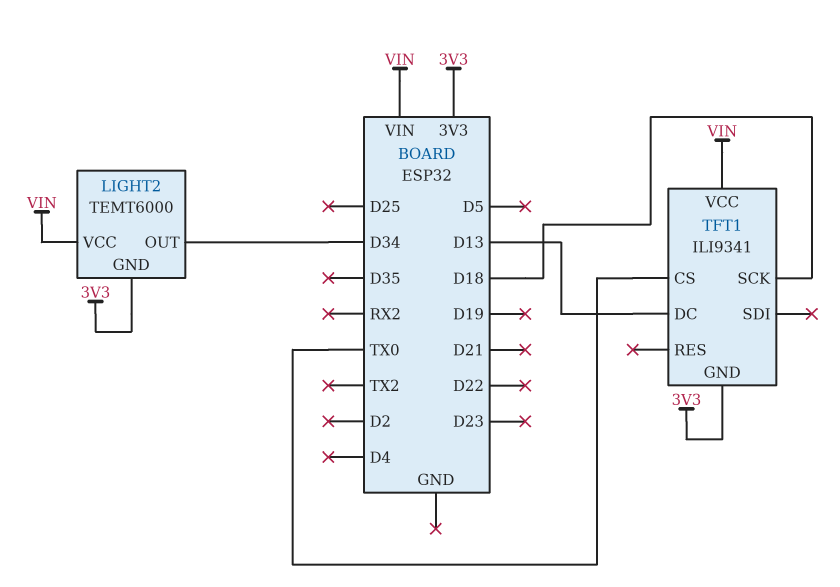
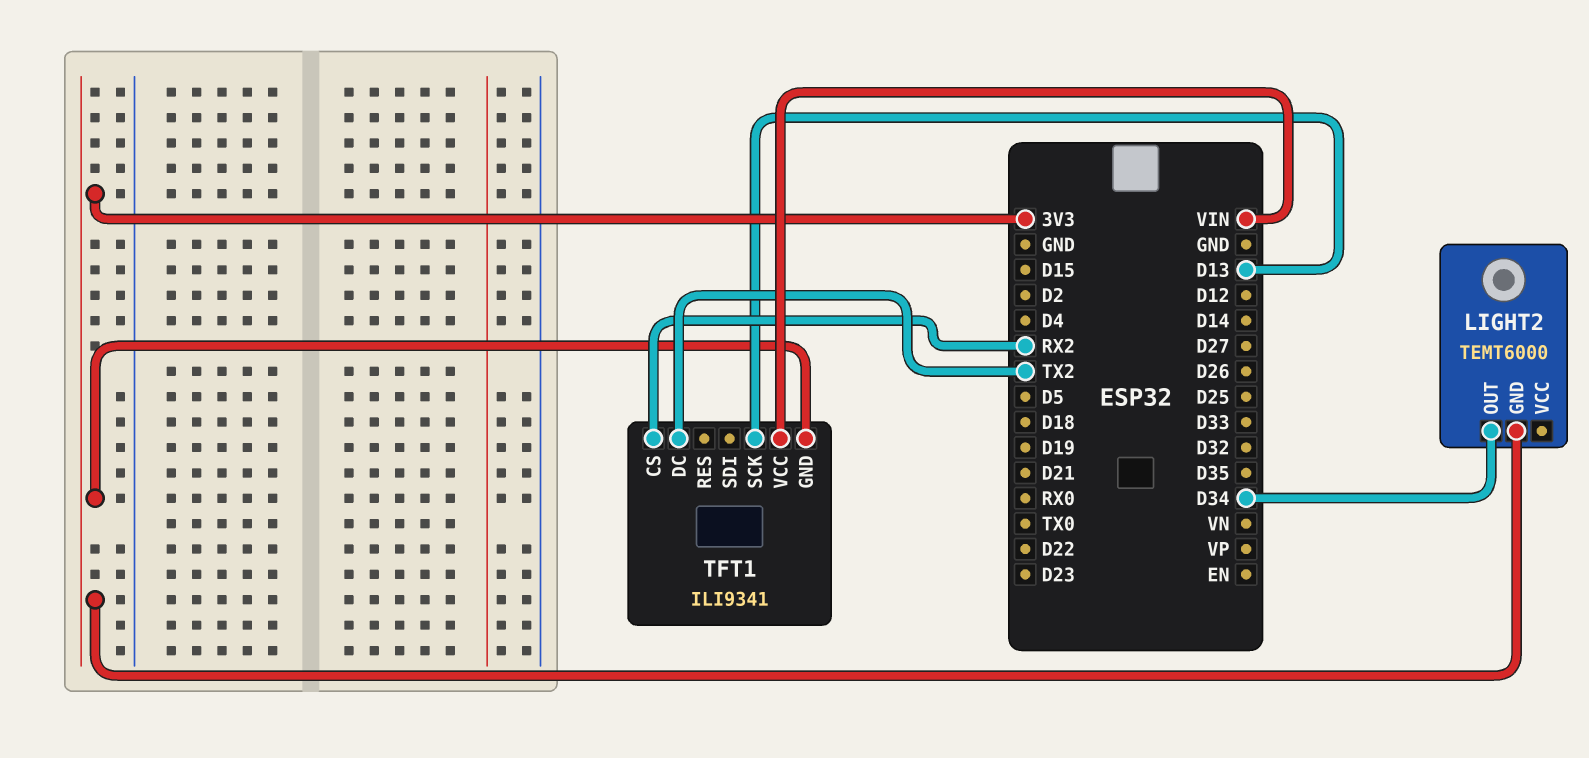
LIGHT2 pin VCC: VIN -> none
TFT1 pin CS: TX0 -> RX2
TFT1 pin DC: D13 -> TX2
TFT1 pin SCK: D18 -> D13

